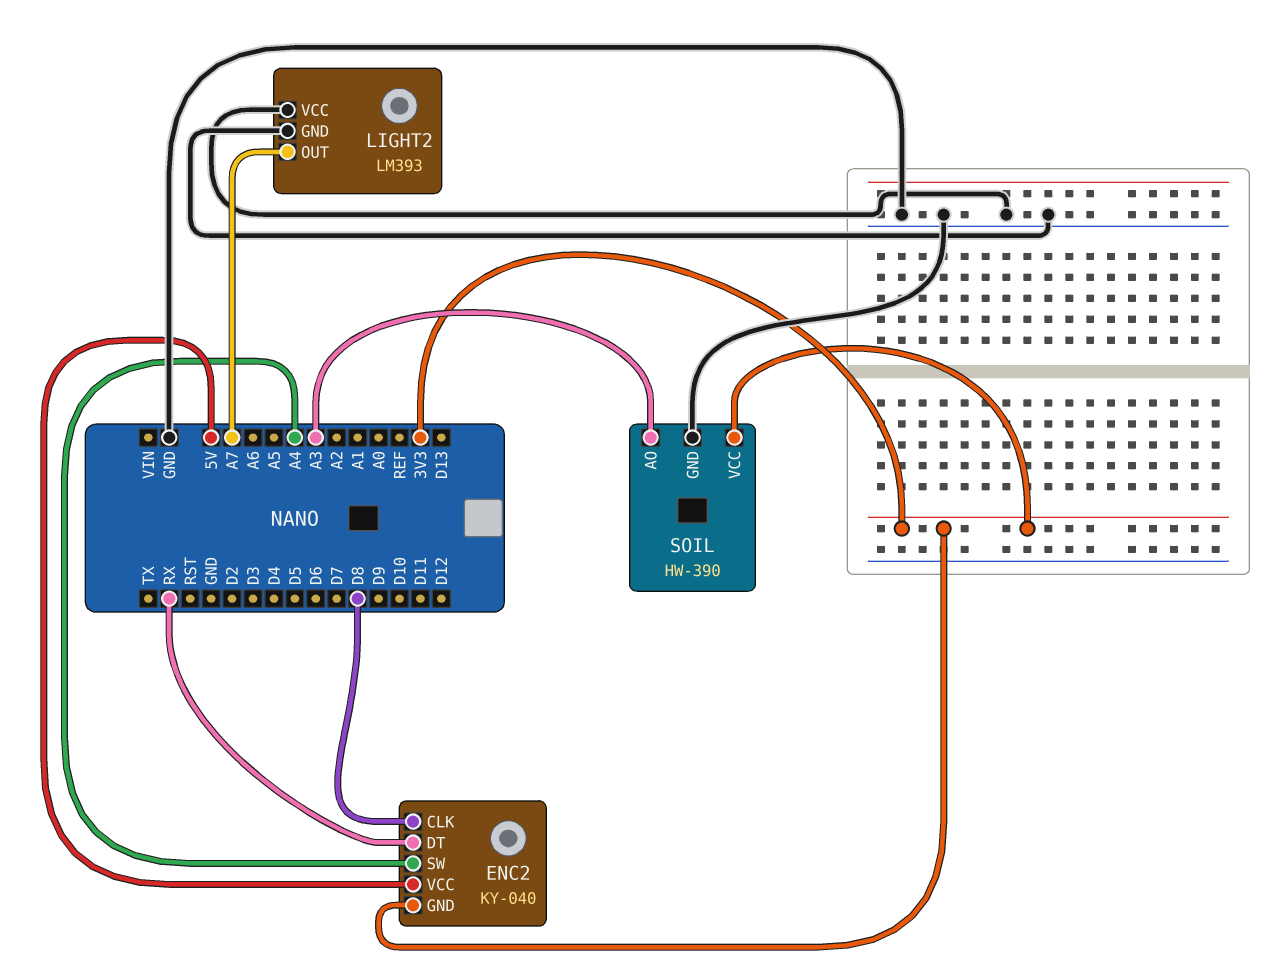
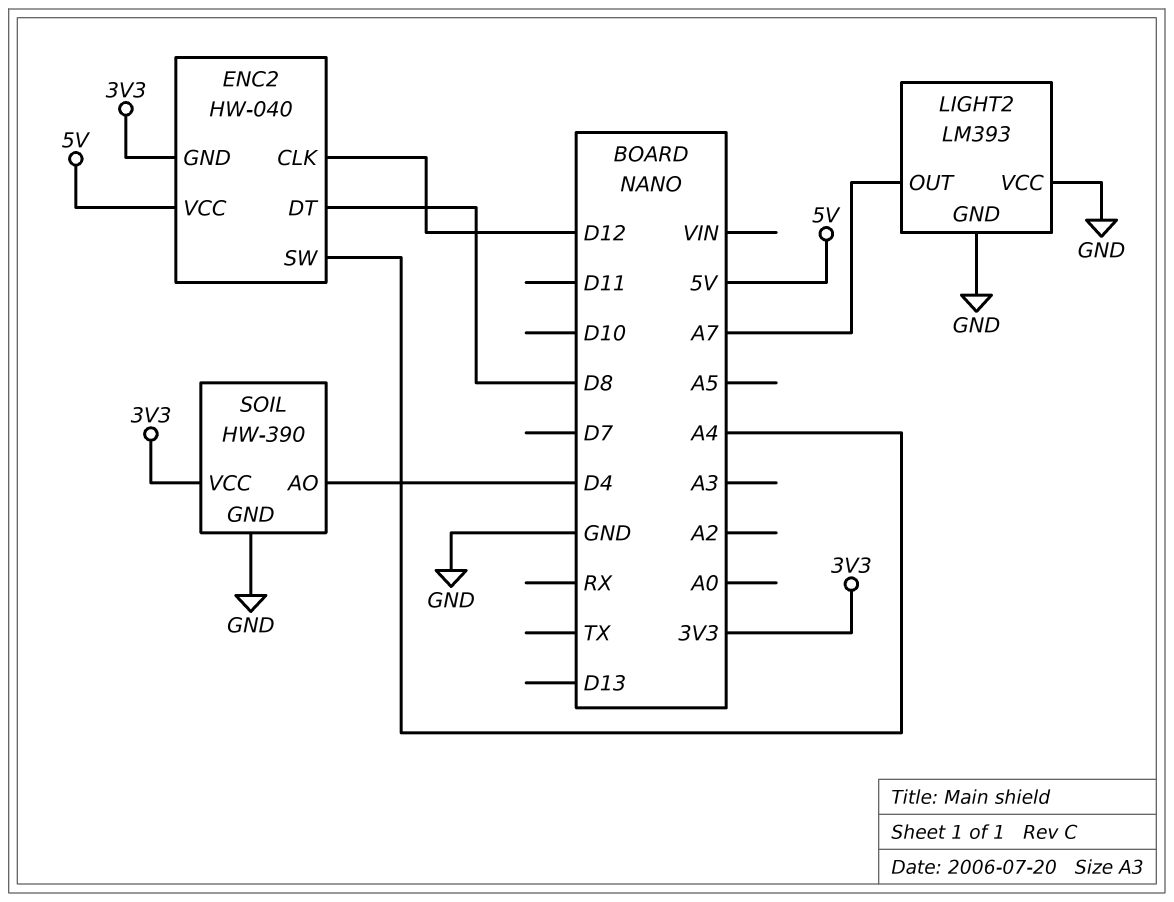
ENC2: KY-040 -> HW-040
ENC2 pin CLK: D8 -> D12
ENC2 pin DT: RX -> D8
SOIL pin AO: A3 -> D4

